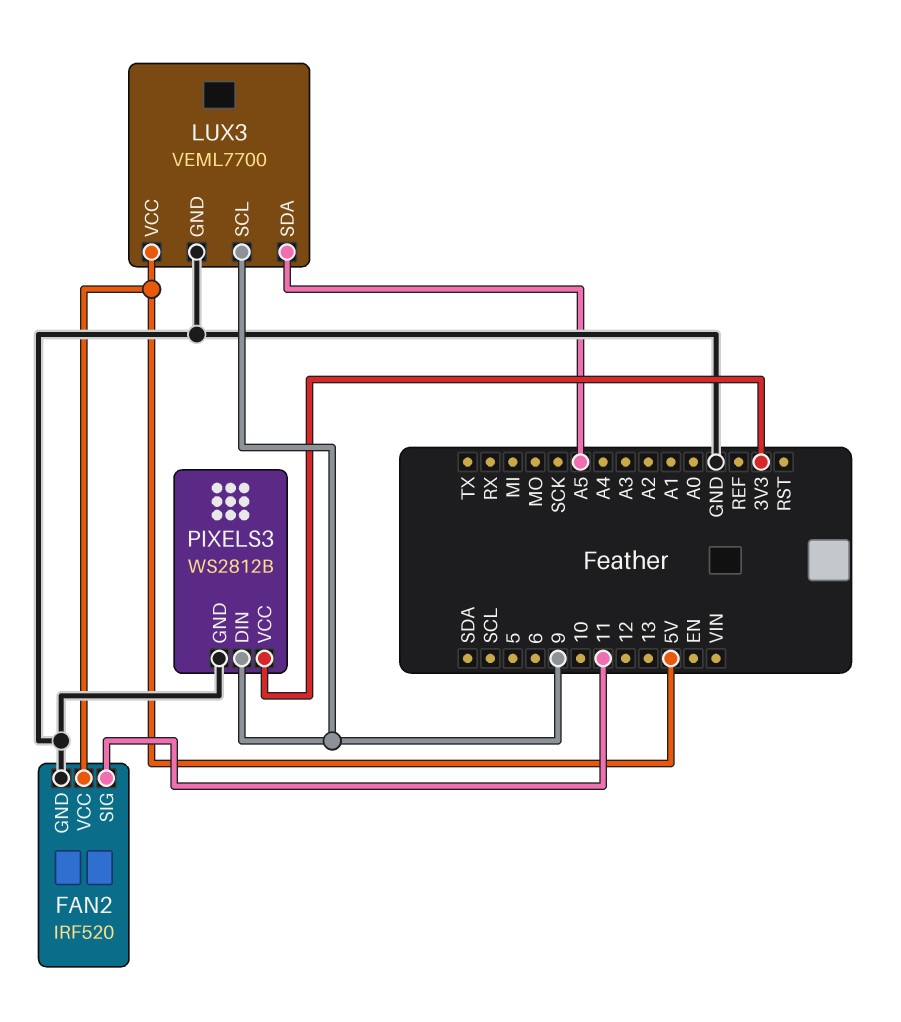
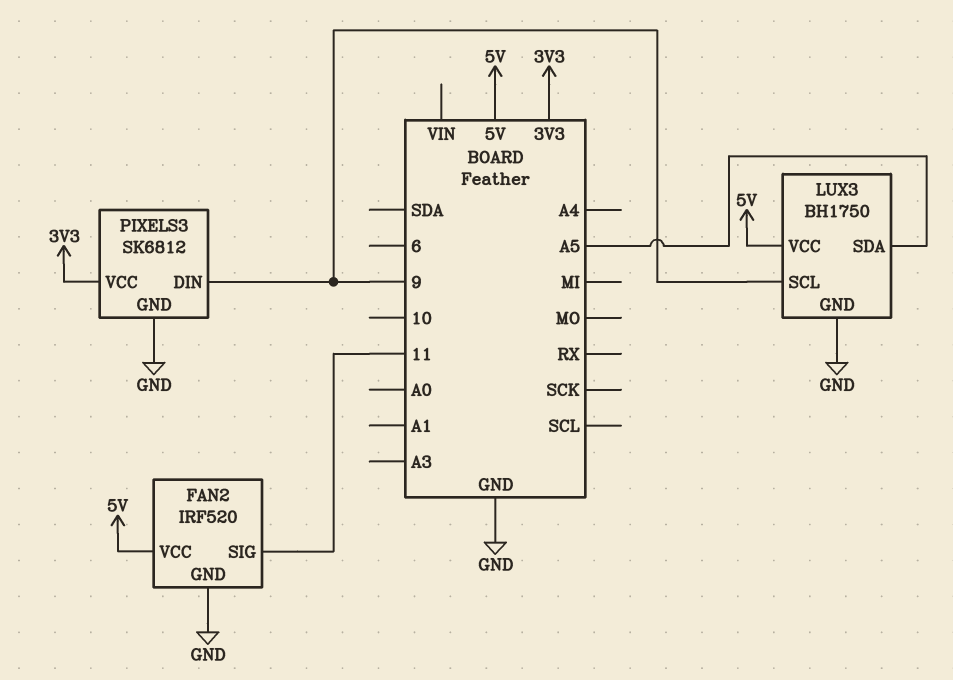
LUX3: VEML7700 -> BH1750
PIXELS3: WS2812B -> SK6812

